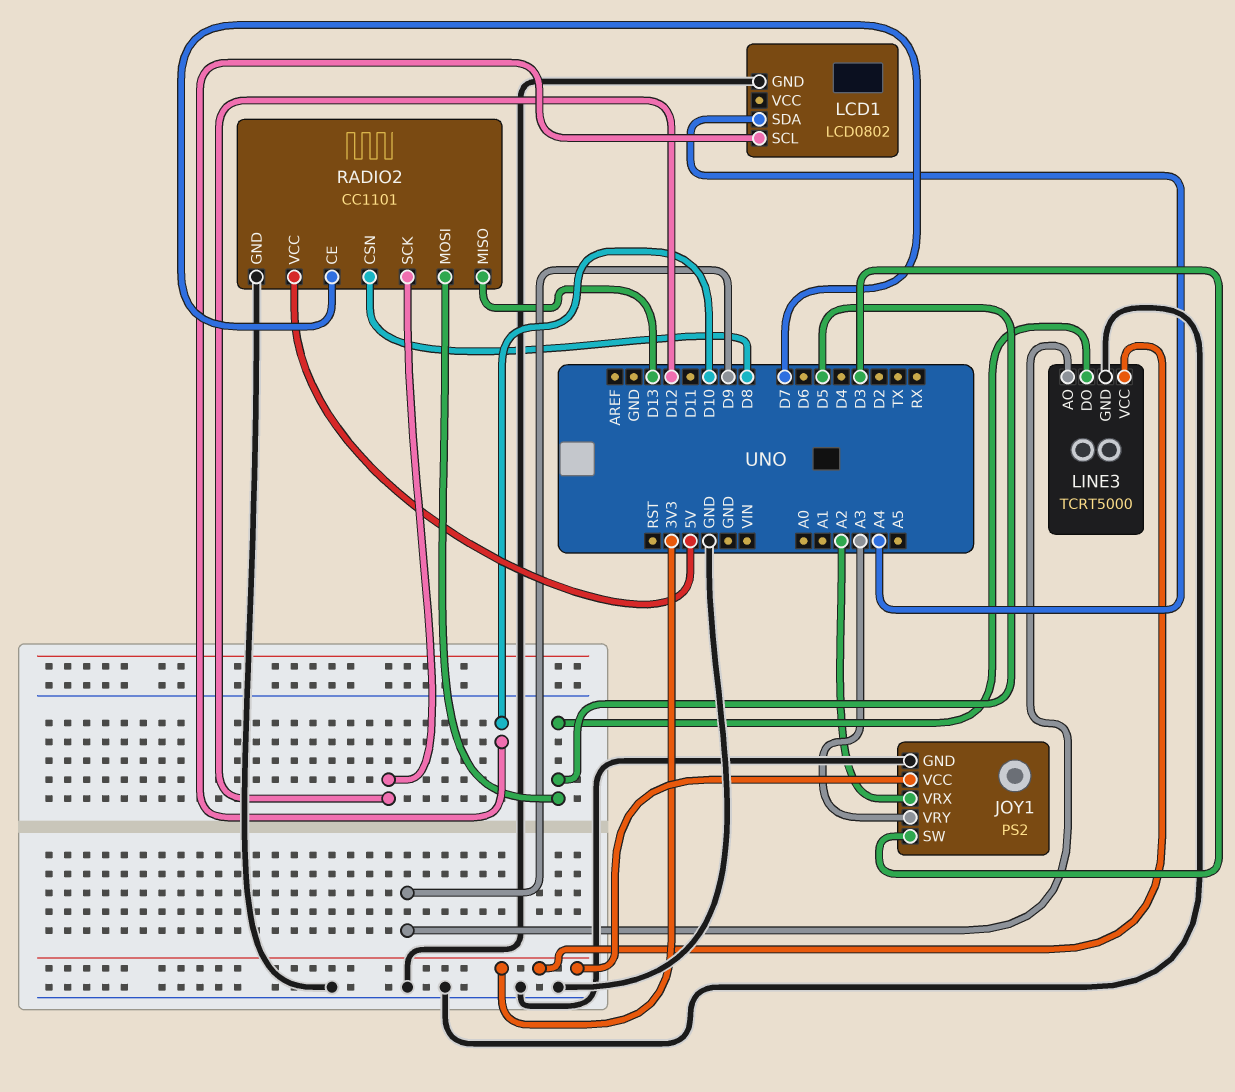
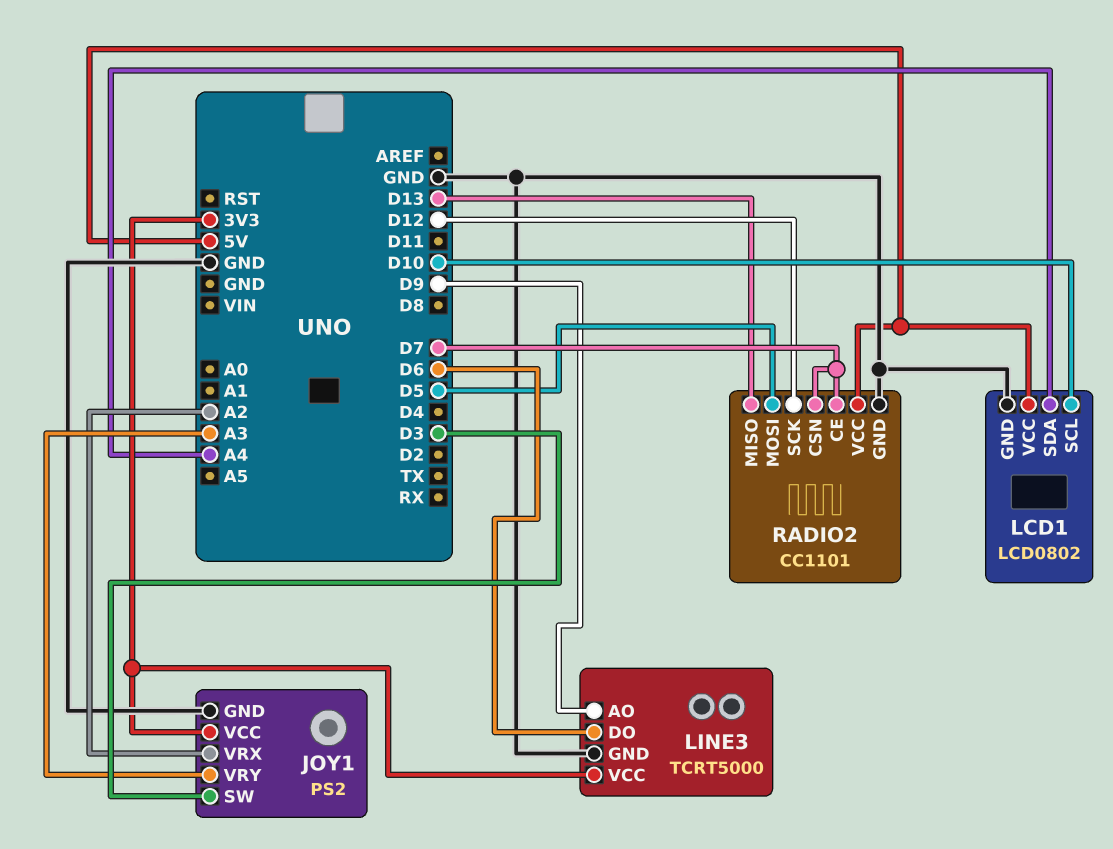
LCD1 pin VCC: none -> 5V
LINE3 pin DO: D5 -> D6
RADIO2 pin CSN: D8 -> D7

